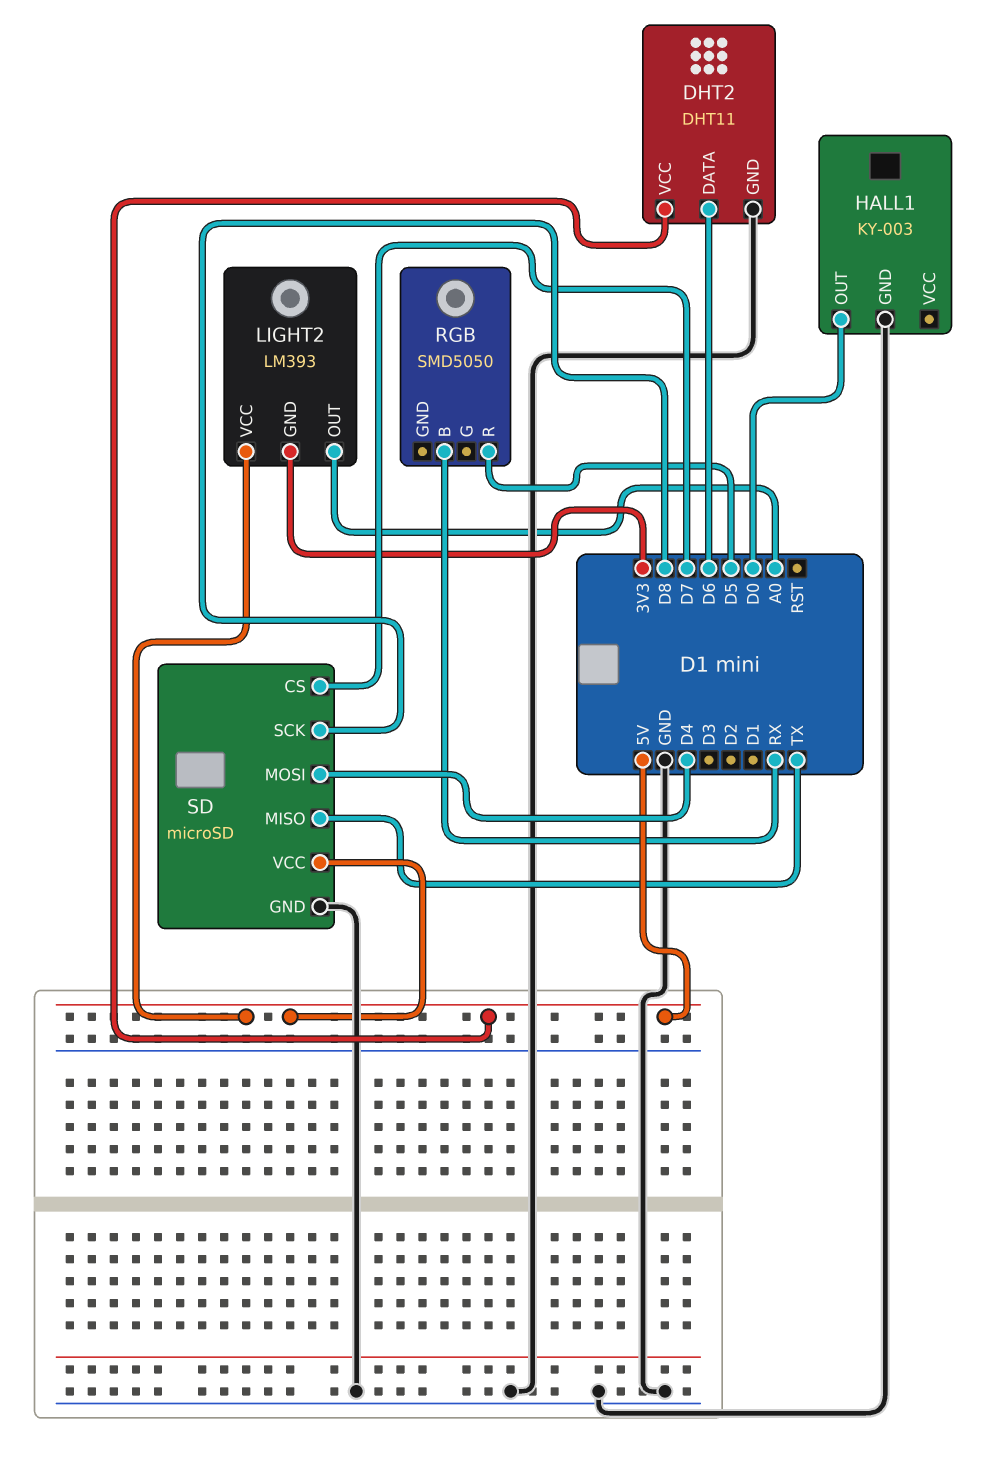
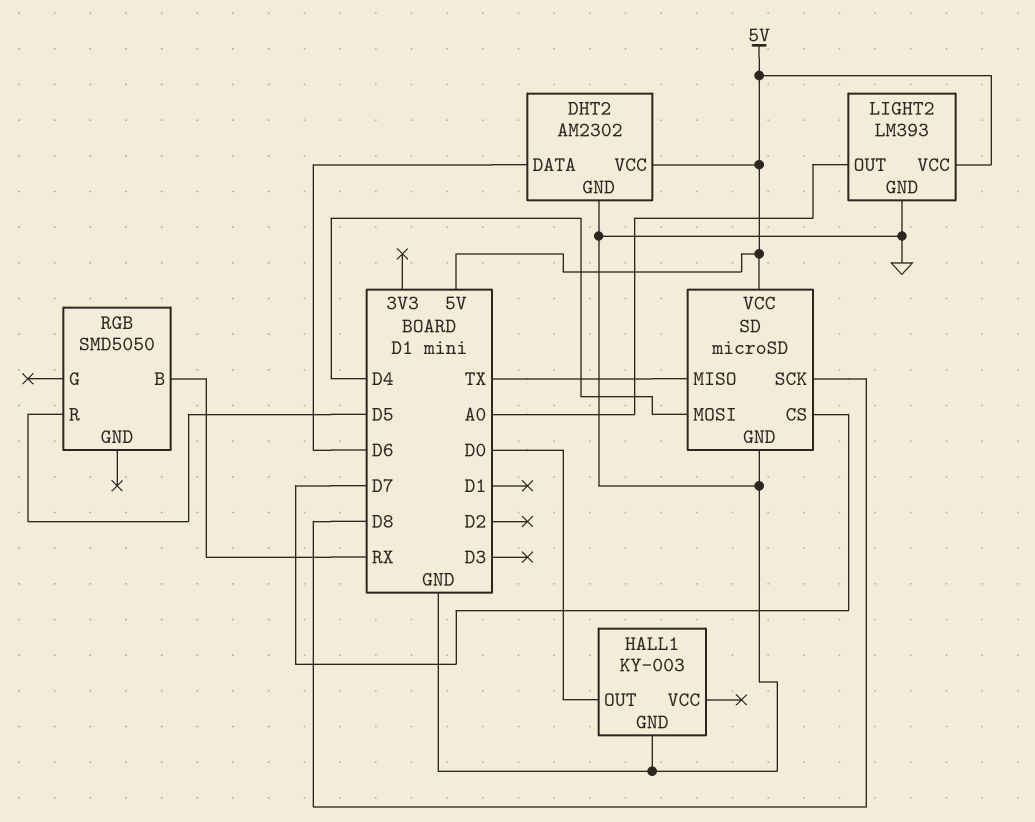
DHT2: DHT11 -> AM2302
LIGHT2 pin GND: 3V3 -> GND

